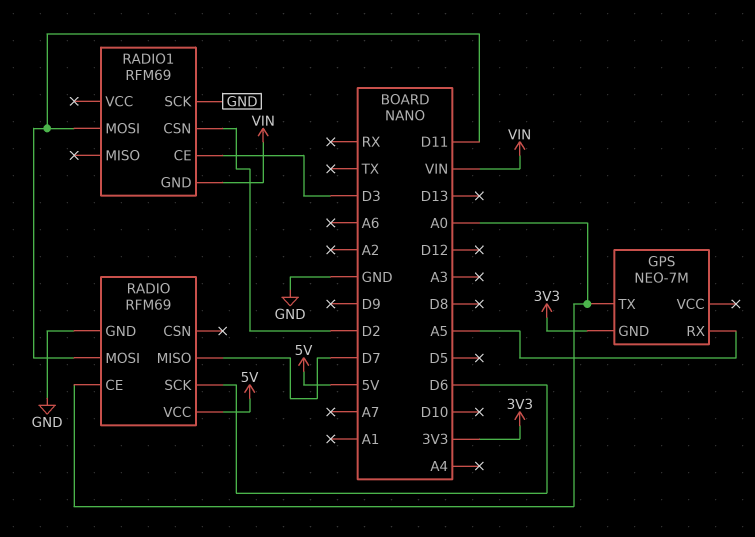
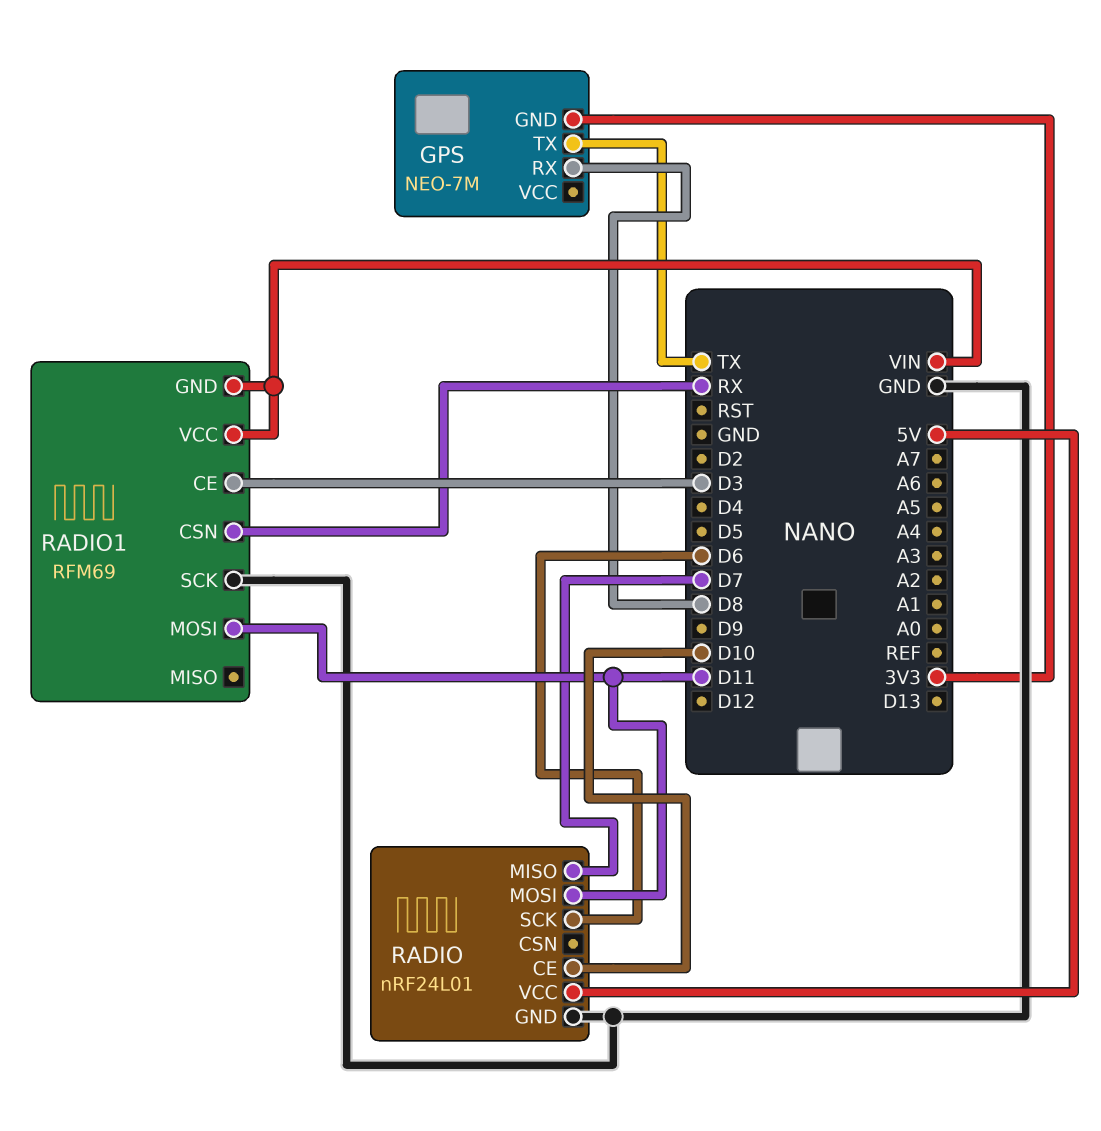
GPS pin RX: A5 -> D8
GPS pin TX: A0 -> TX
RADIO: RFM69 -> nRF24L01
RADIO pin CE: A0 -> D10
RADIO1 pin CSN: D2 -> RX
RADIO1 pin VCC: none -> VIN

